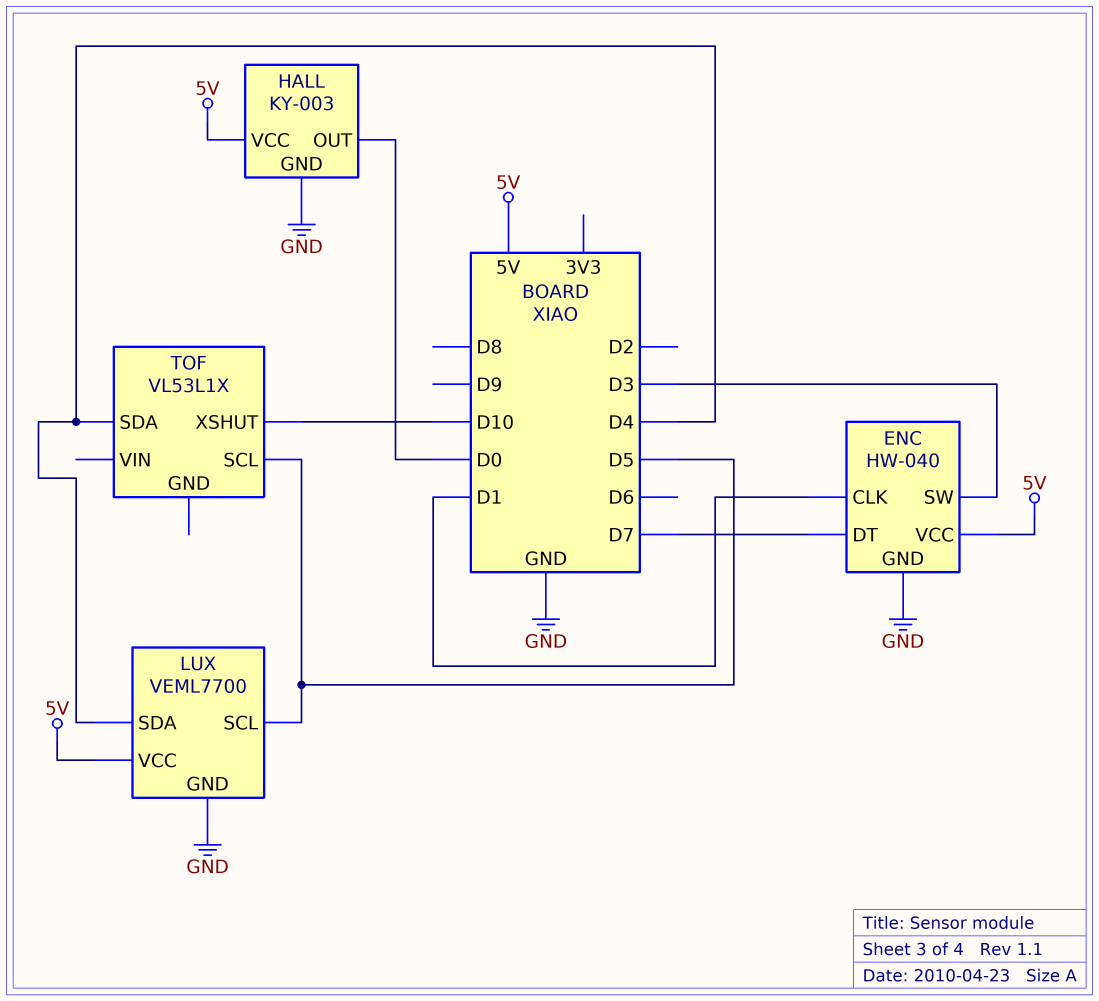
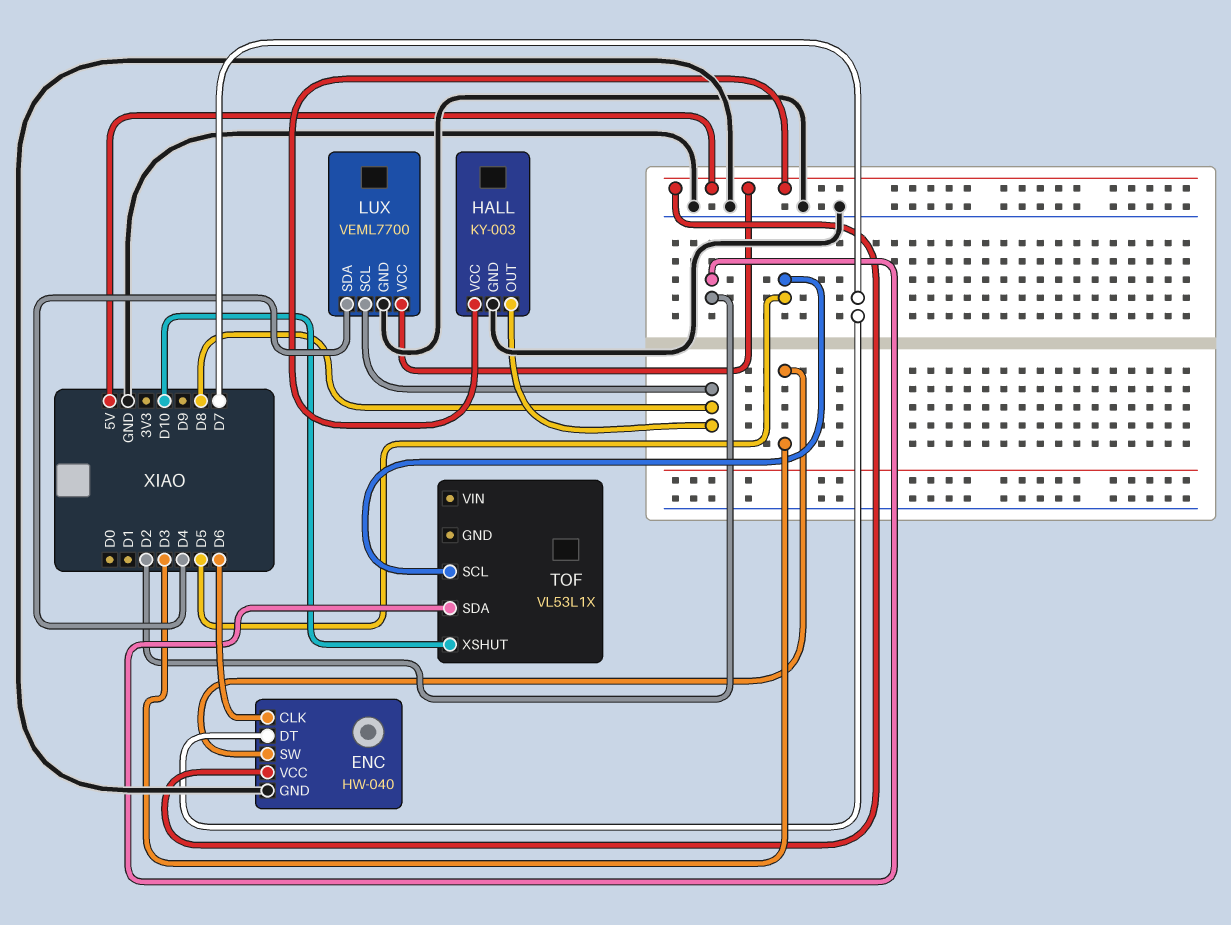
ENC pin CLK: D1 -> D6
HALL pin OUT: D0 -> D8
LUX pin SCL: D5 -> D8
TOF pin SDA: D4 -> D2

